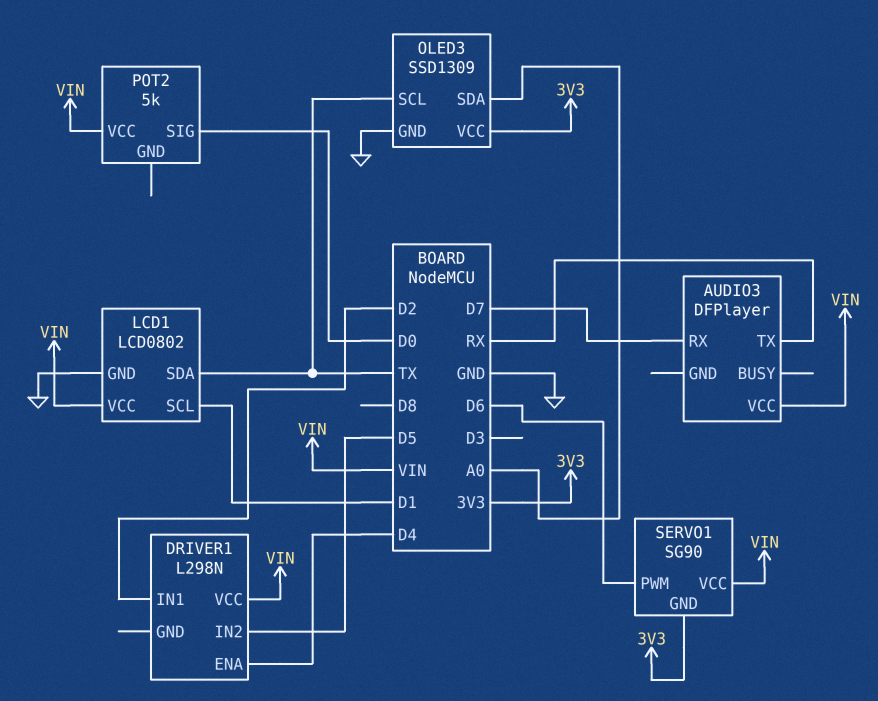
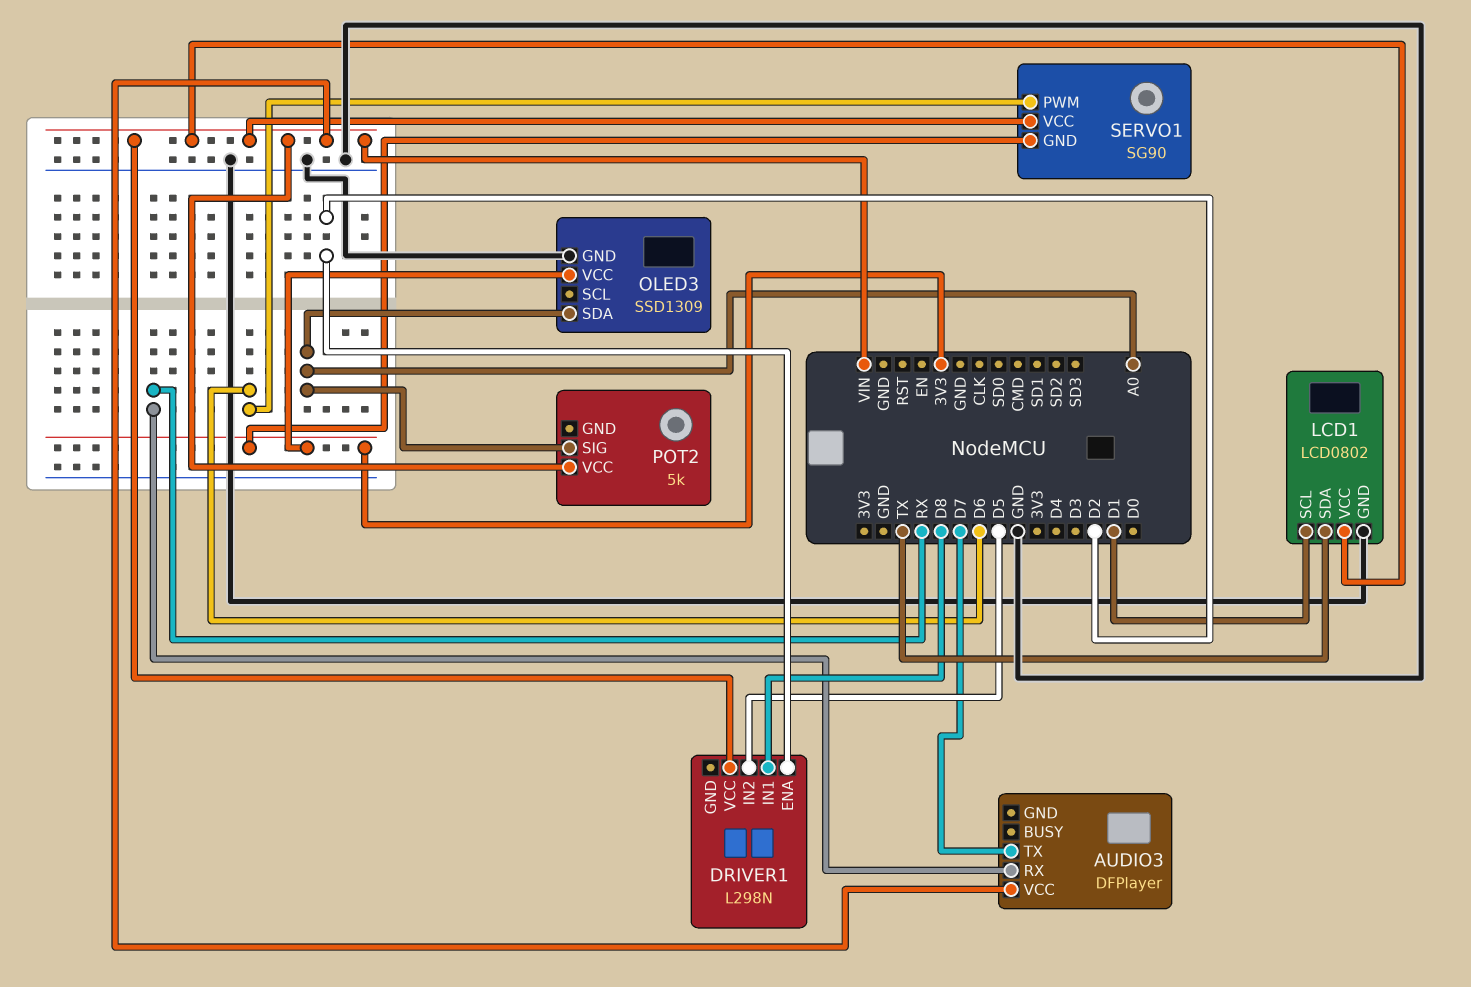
AUDIO3 pin RX: D7 -> RX
AUDIO3 pin TX: RX -> D7
DRIVER1 pin ENA: D4 -> D2
DRIVER1 pin IN1: D2 -> D8
OLED3 pin SCL: TX -> none
POT2 pin SIG: D0 -> A0

